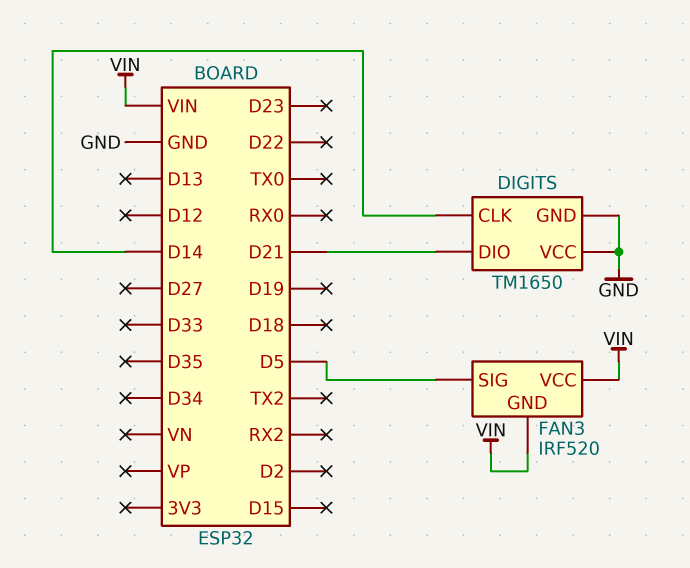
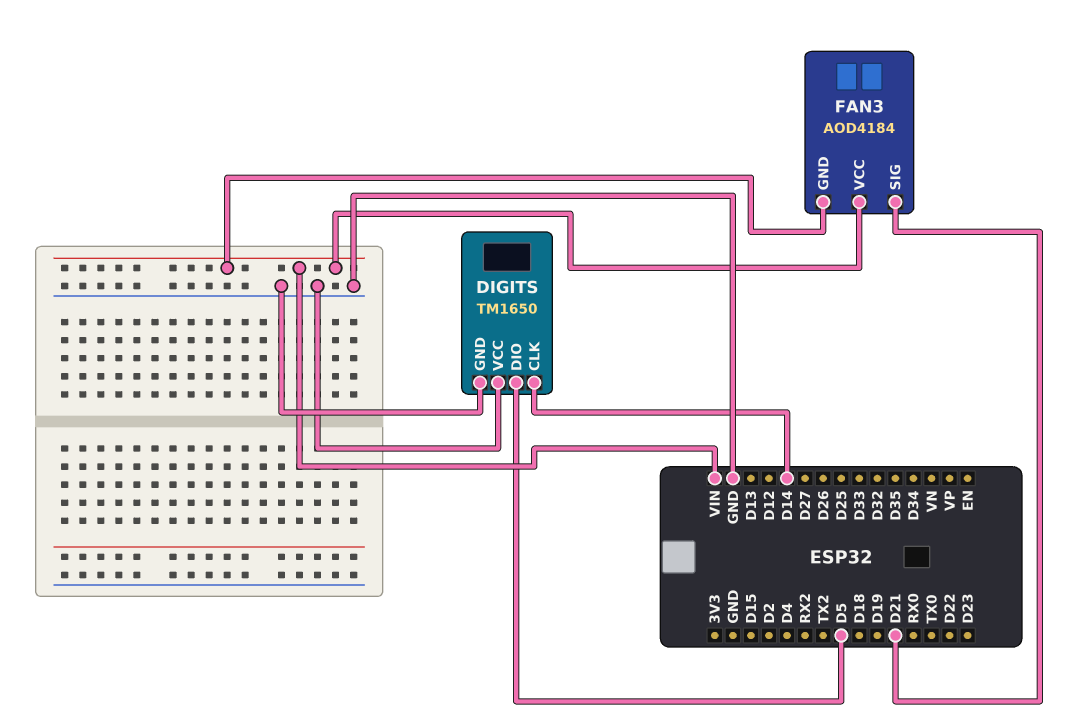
DIGITS pin DIO: D21 -> D5
FAN3: IRF520 -> AOD4184
FAN3 pin SIG: D5 -> D21

